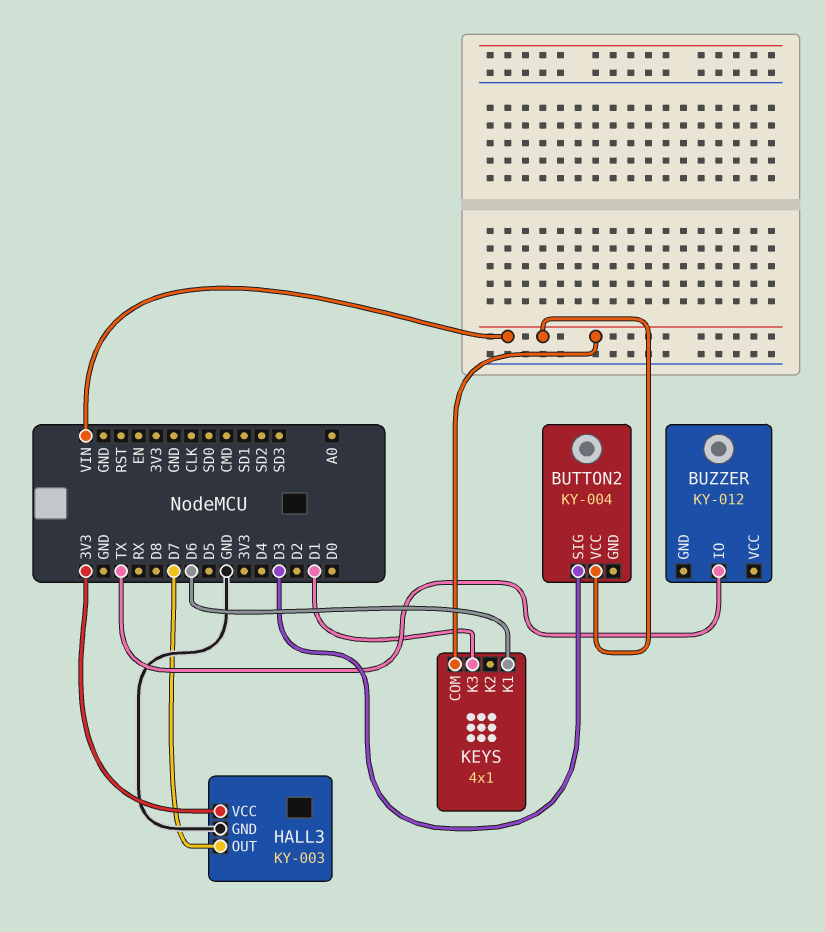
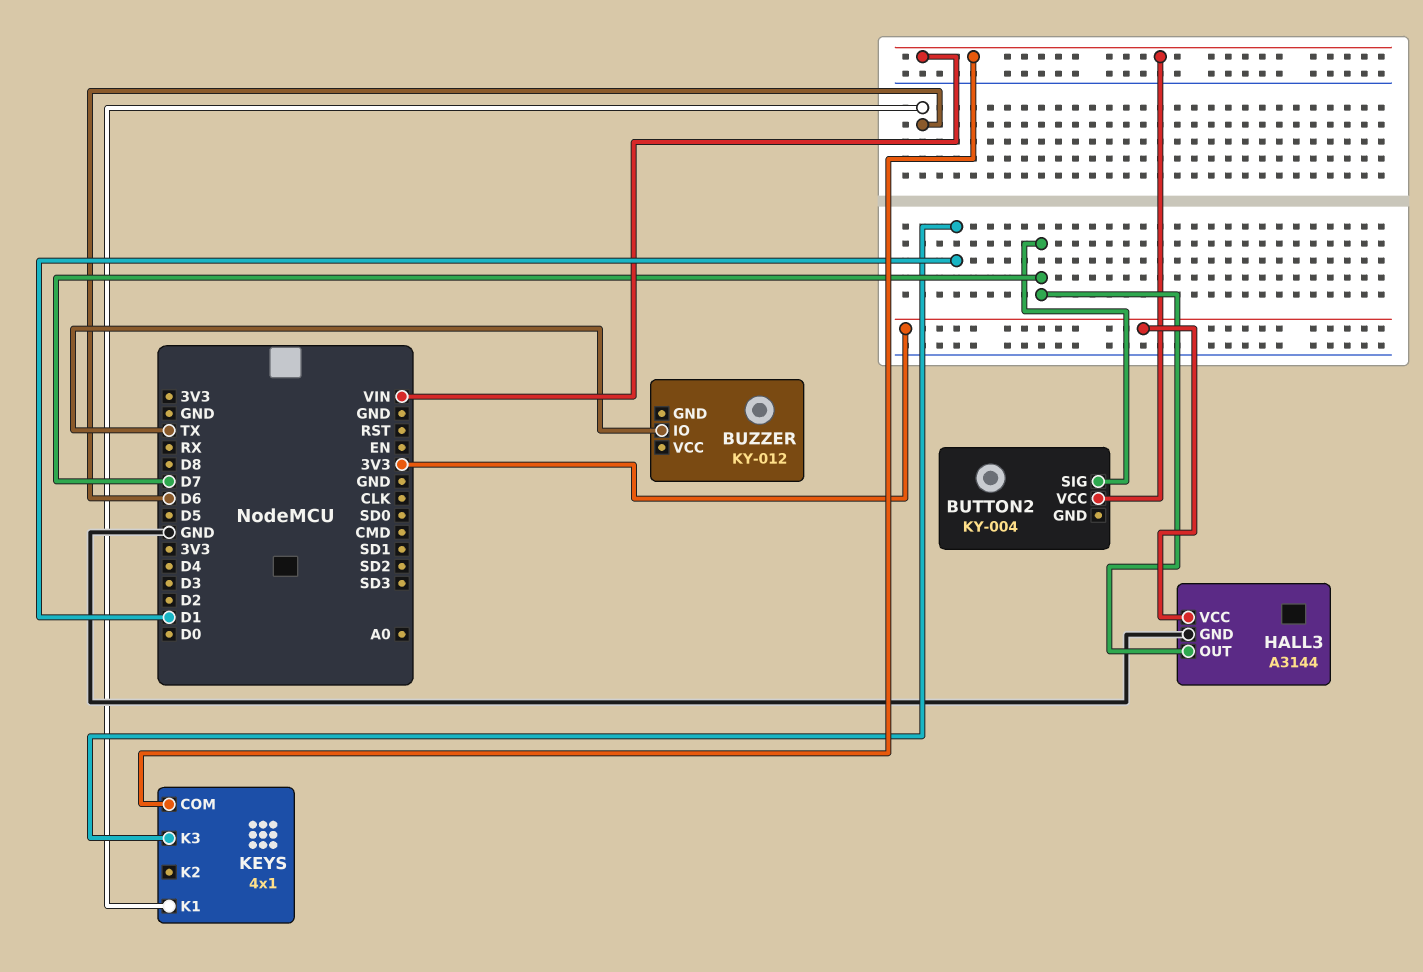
BUTTON2 pin SIG: D3 -> D7
HALL3: KY-003 -> A3144

